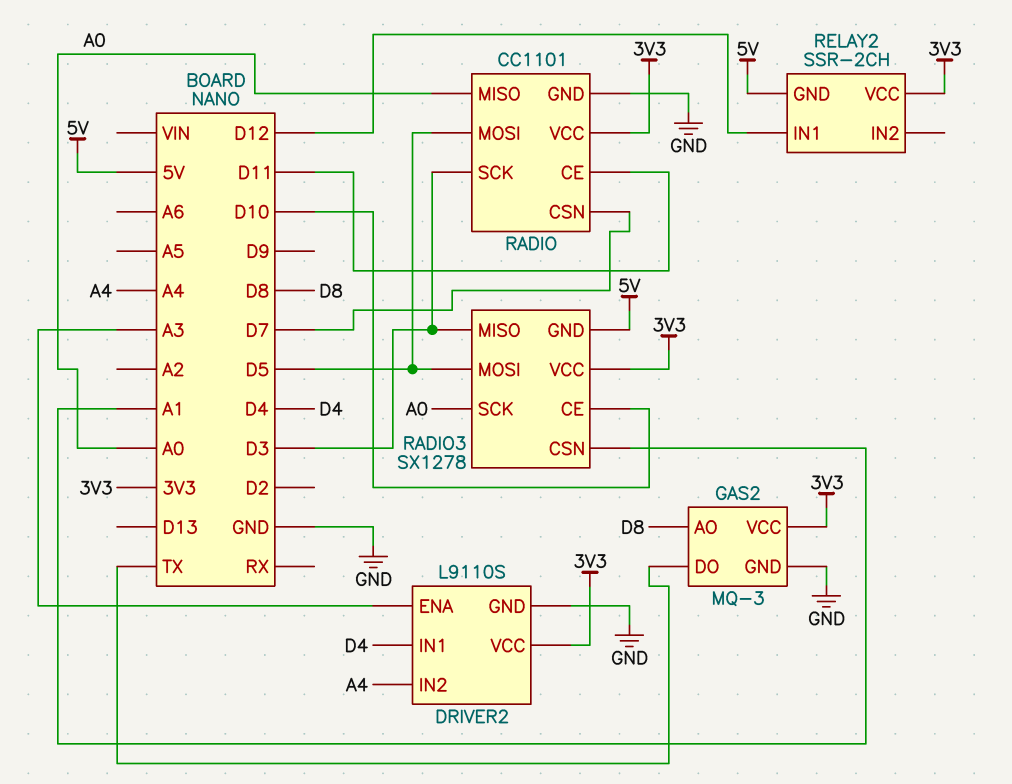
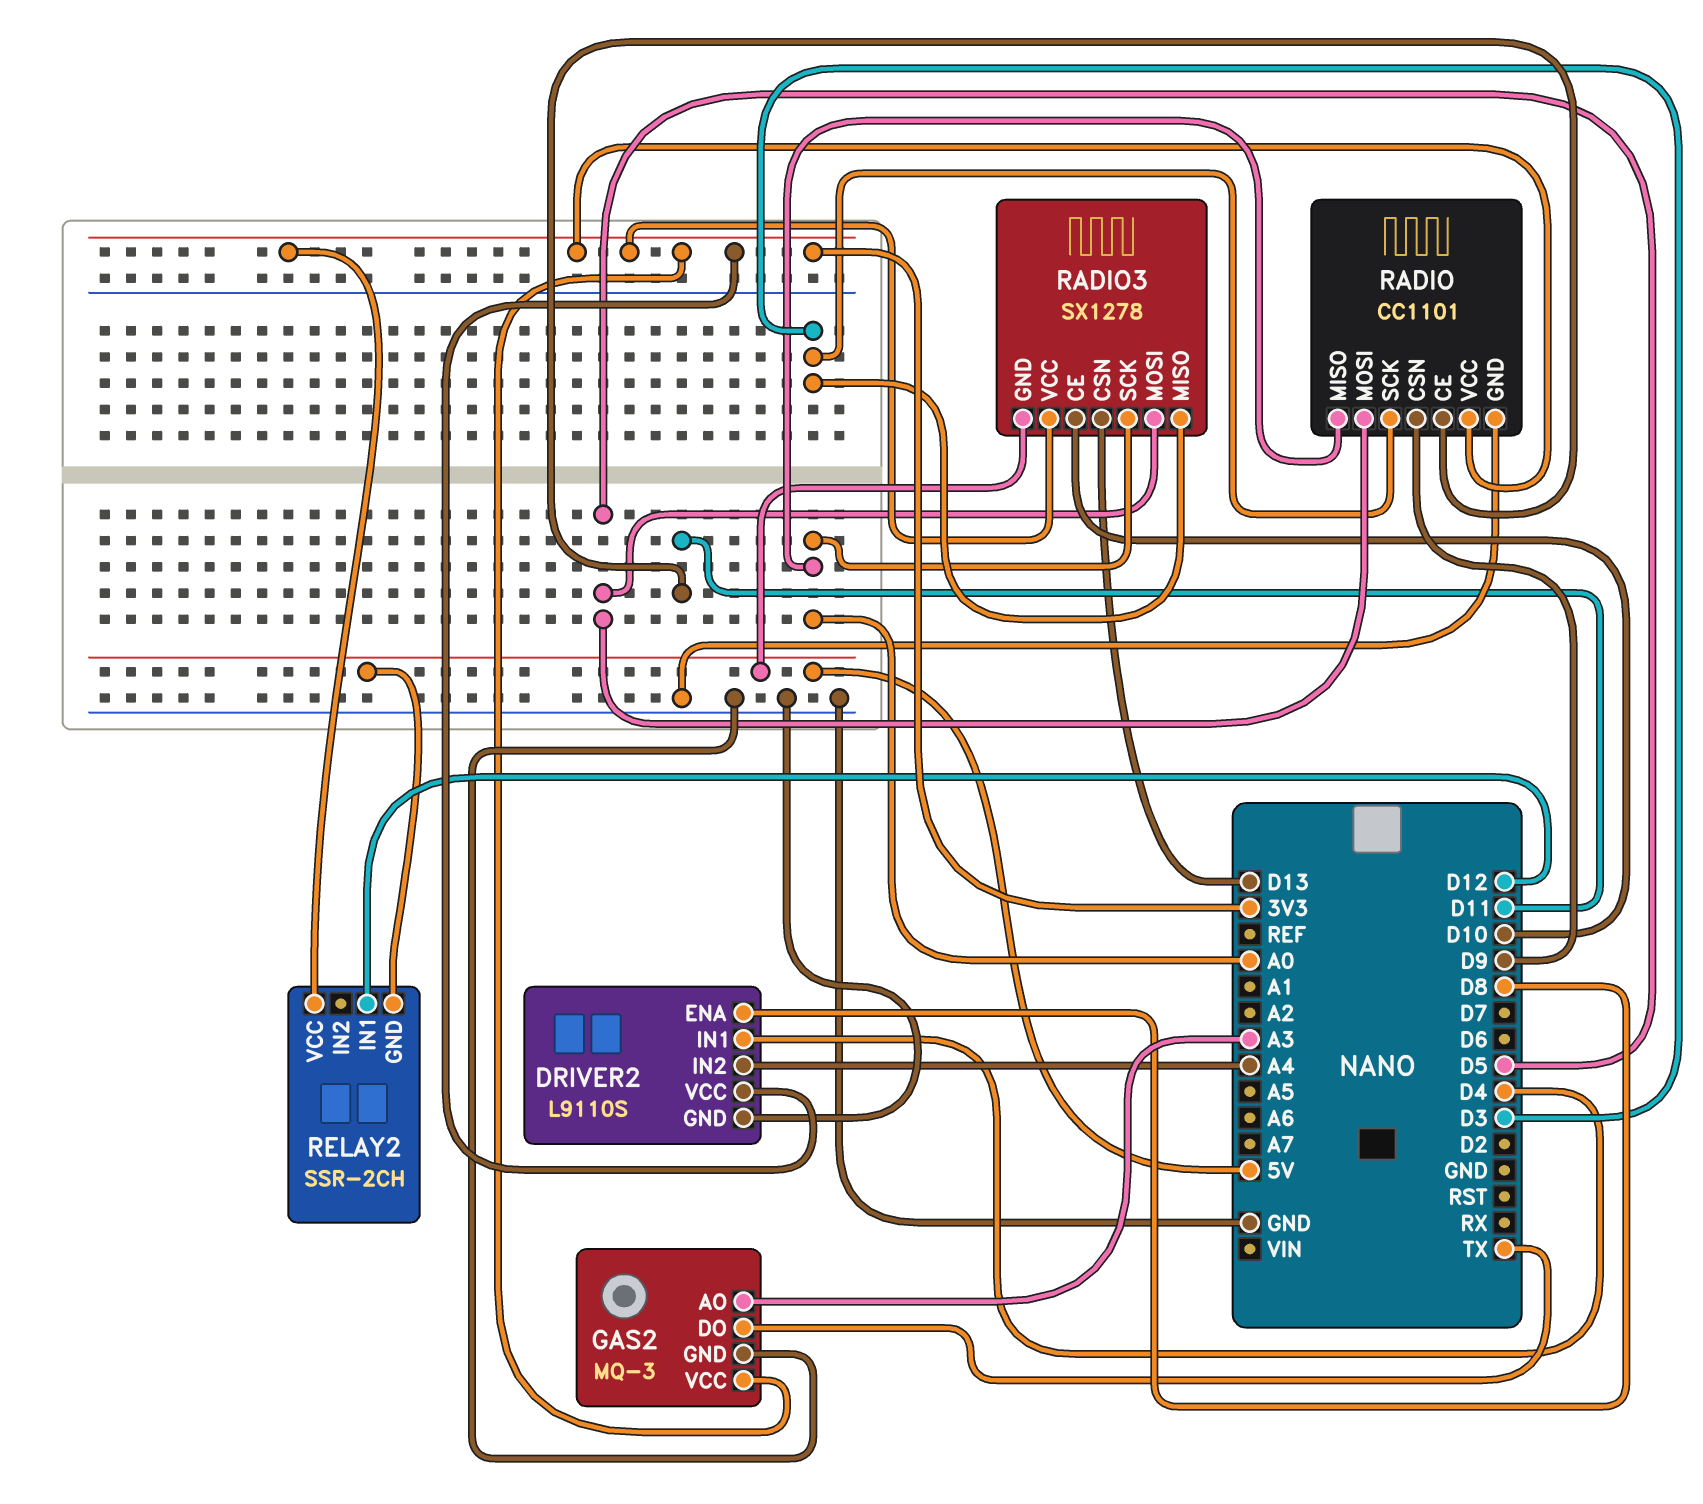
DRIVER2 pin ENA: A3 -> D8
GAS2 pin AO: D8 -> A3
RADIO pin CSN: D7 -> D9
RADIO3 pin CSN: A1 -> D13

